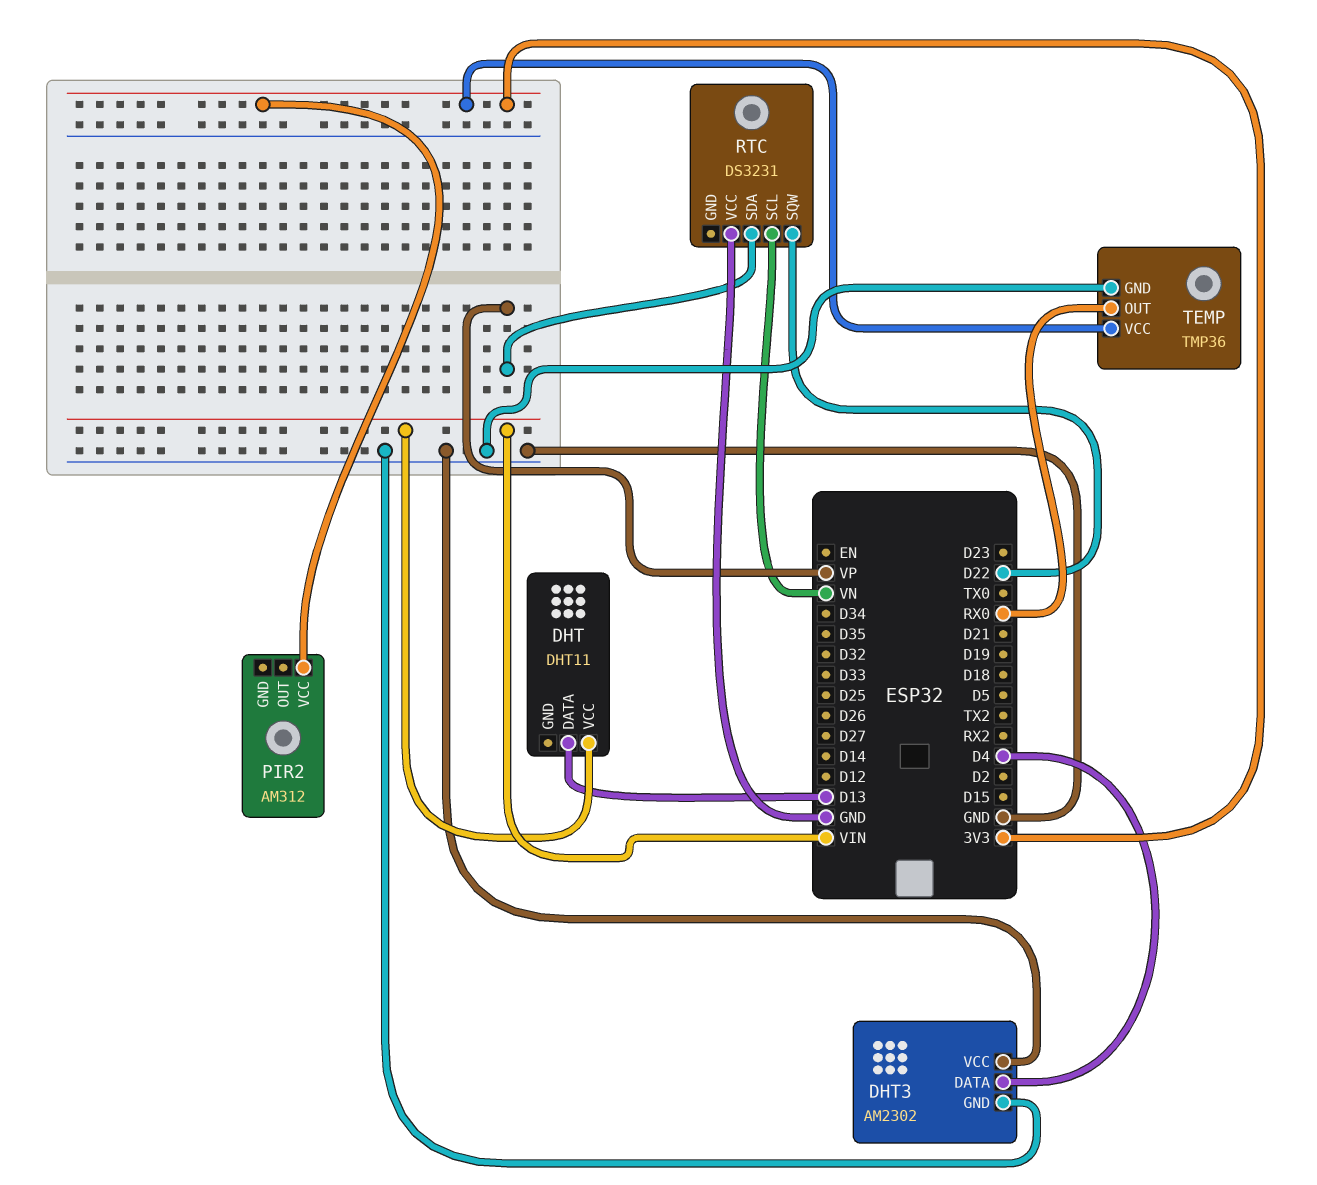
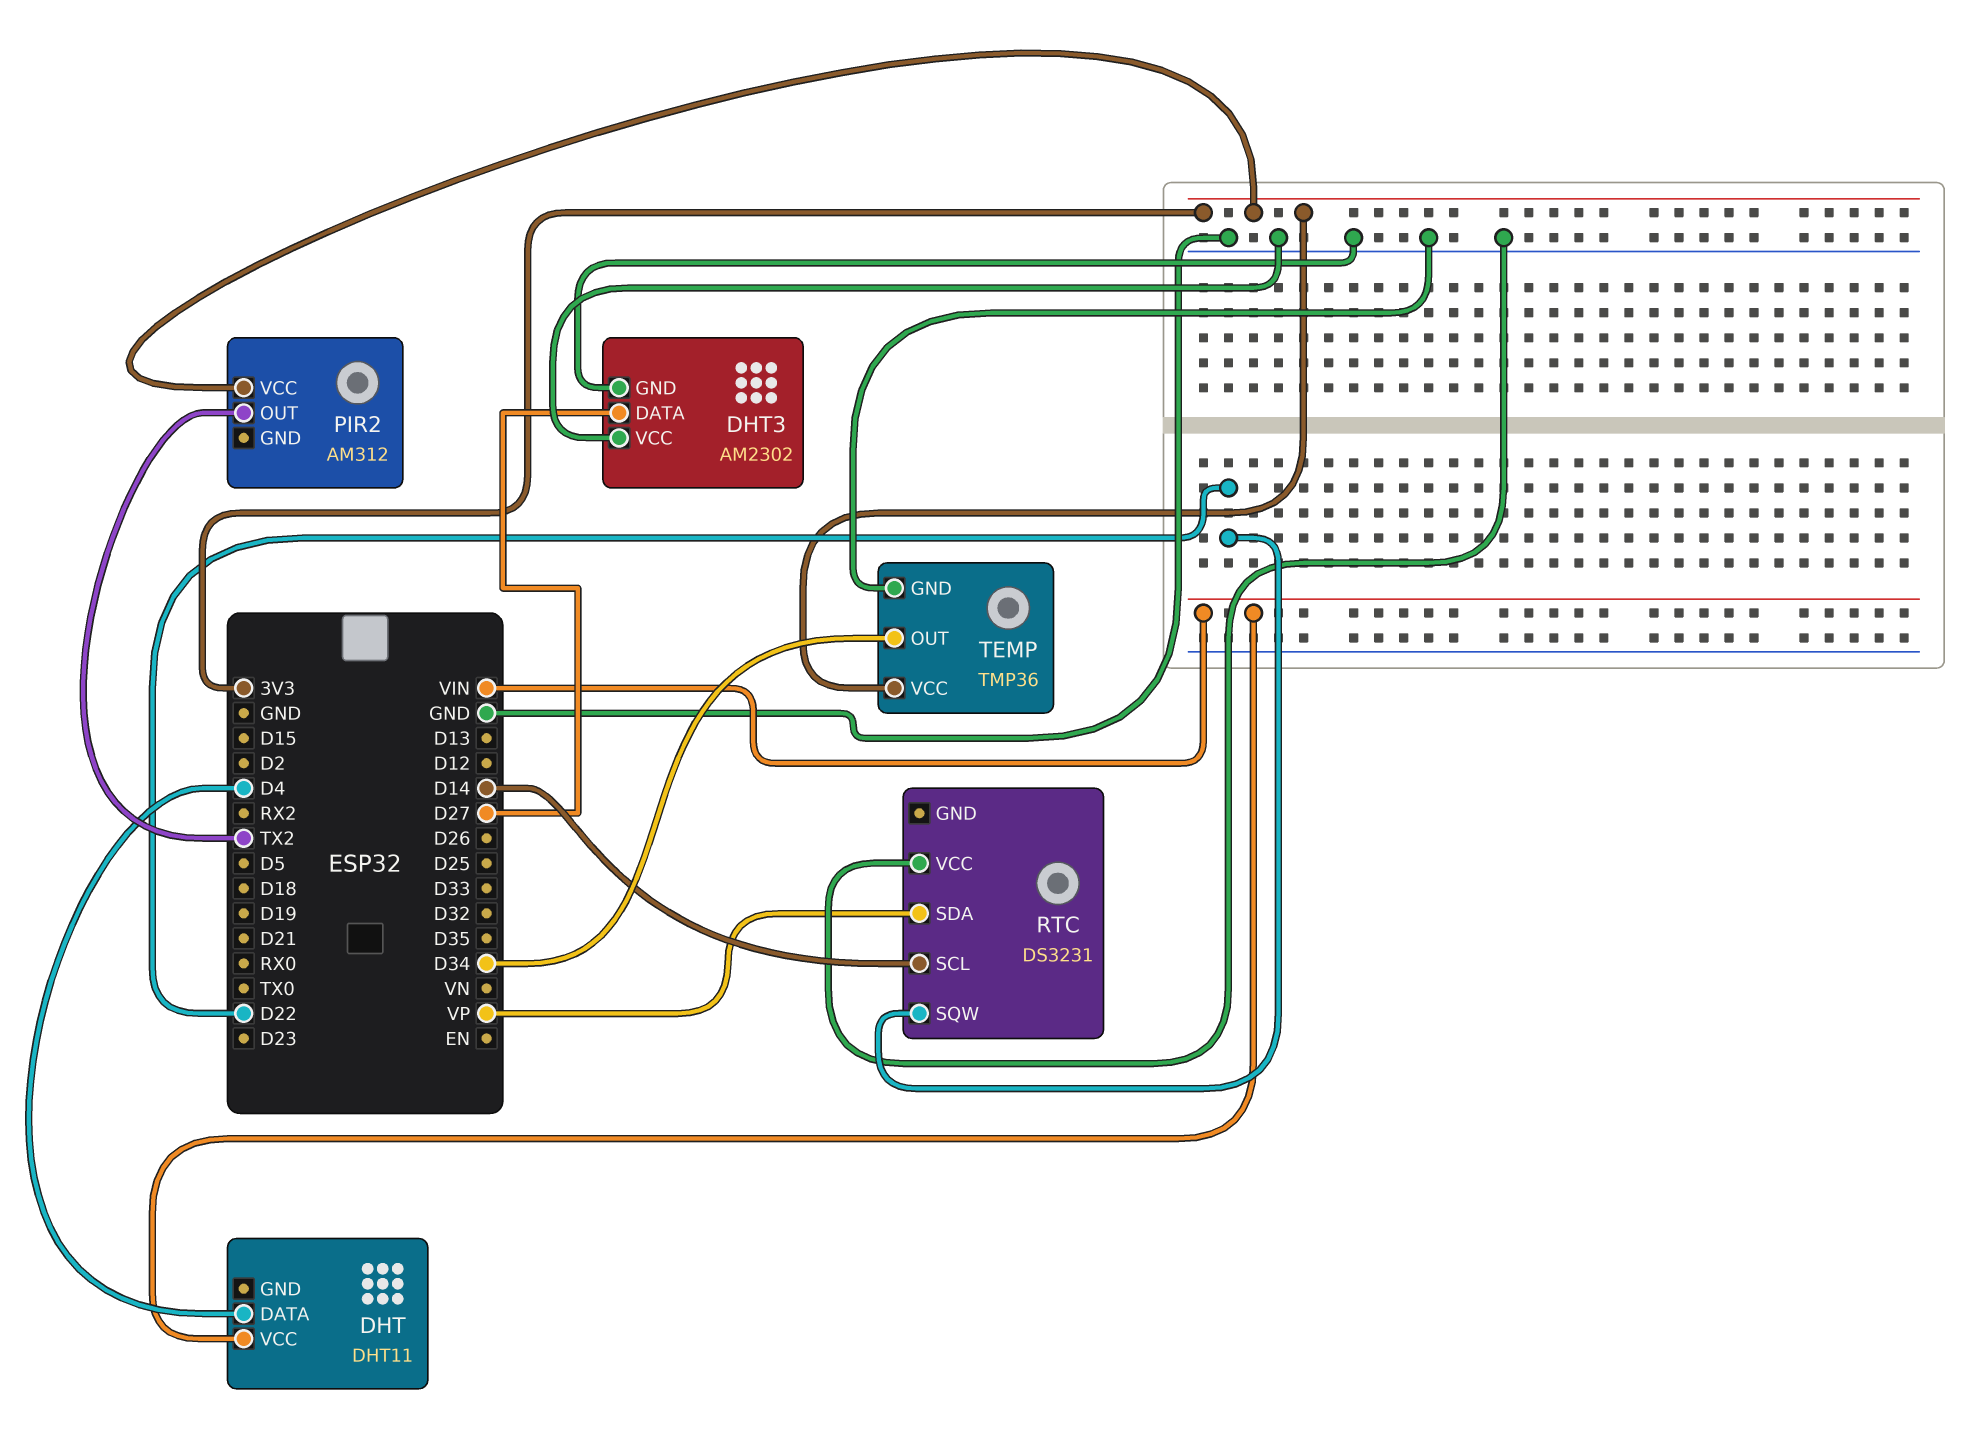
DHT pin DATA: D13 -> D4
DHT3 pin DATA: D4 -> D27
PIR2 pin OUT: none -> TX2
RTC pin SCL: VN -> D14
TEMP pin OUT: RX0 -> D34

